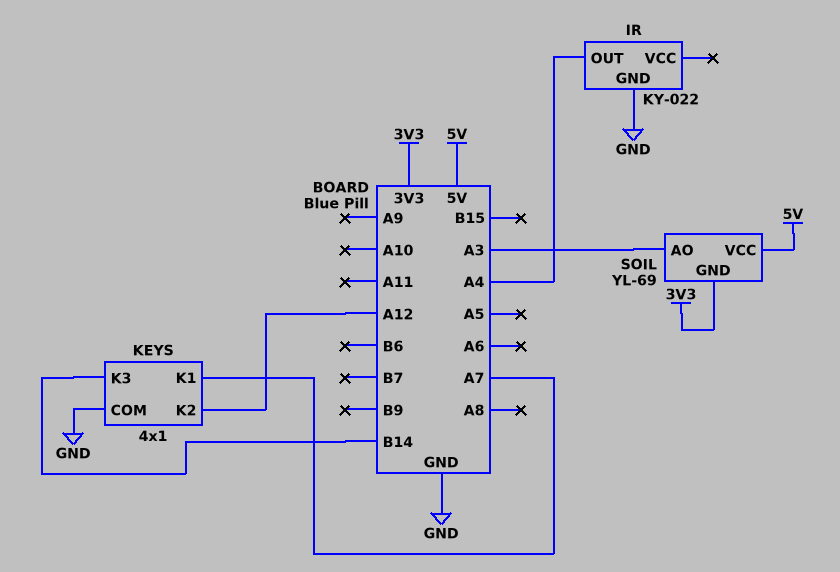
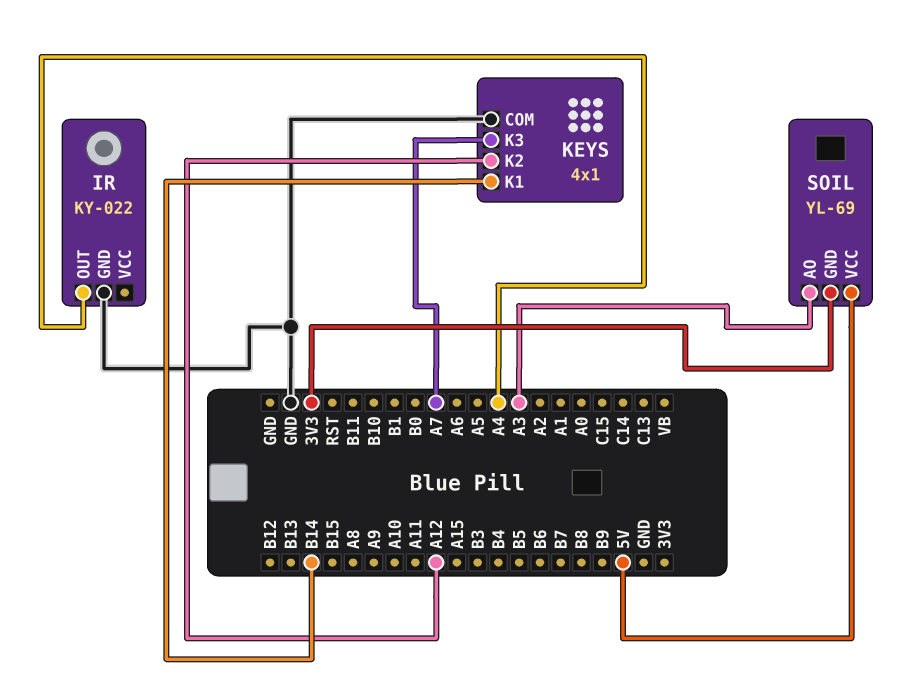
KEYS pin K1: A7 -> B14
KEYS pin K3: B14 -> A7

